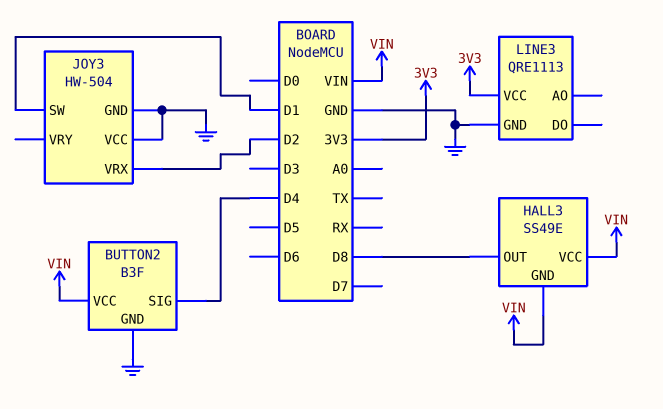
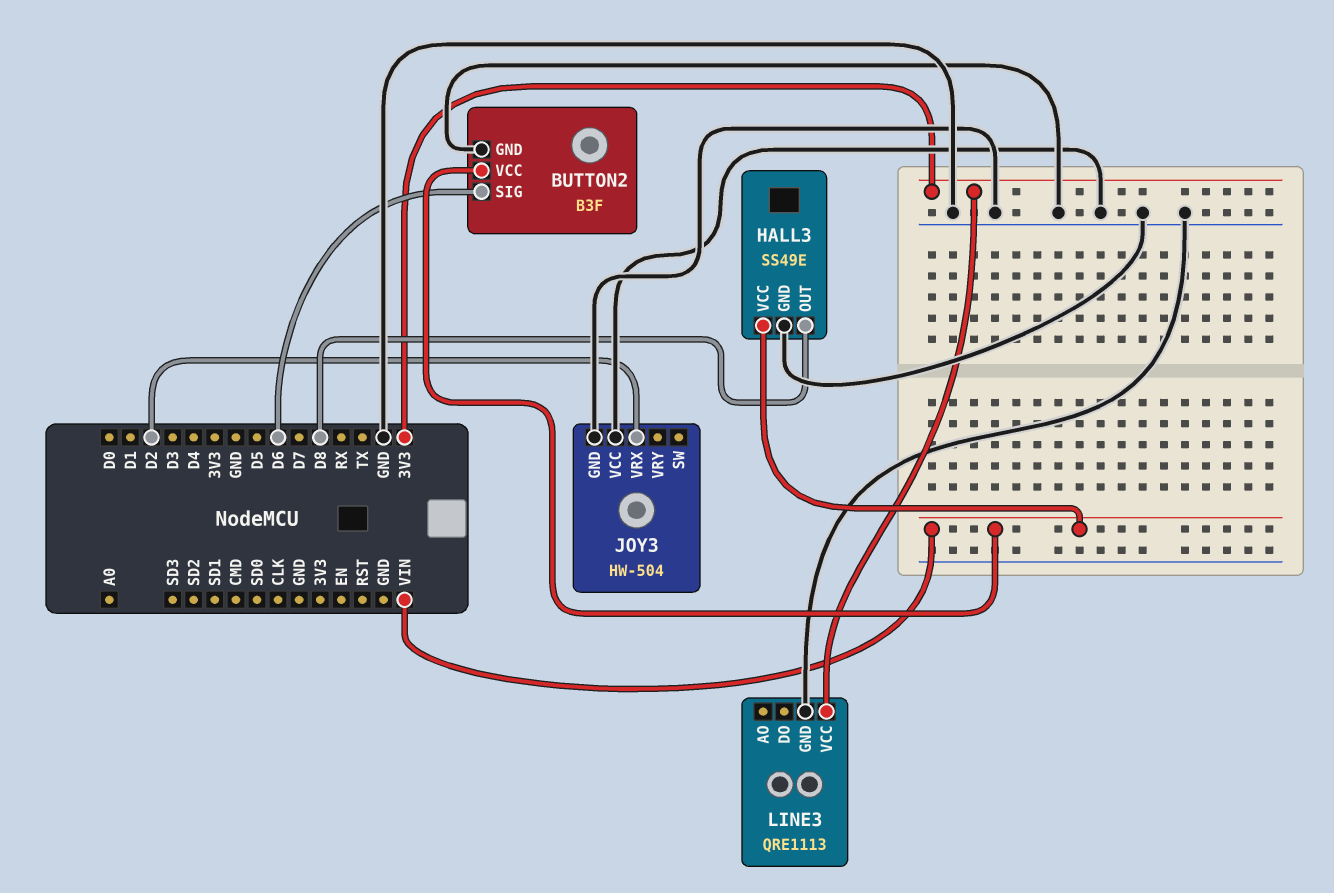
BUTTON2 pin SIG: D4 -> D6
HALL3 pin GND: VIN -> GND
JOY3 pin SW: D1 -> none

